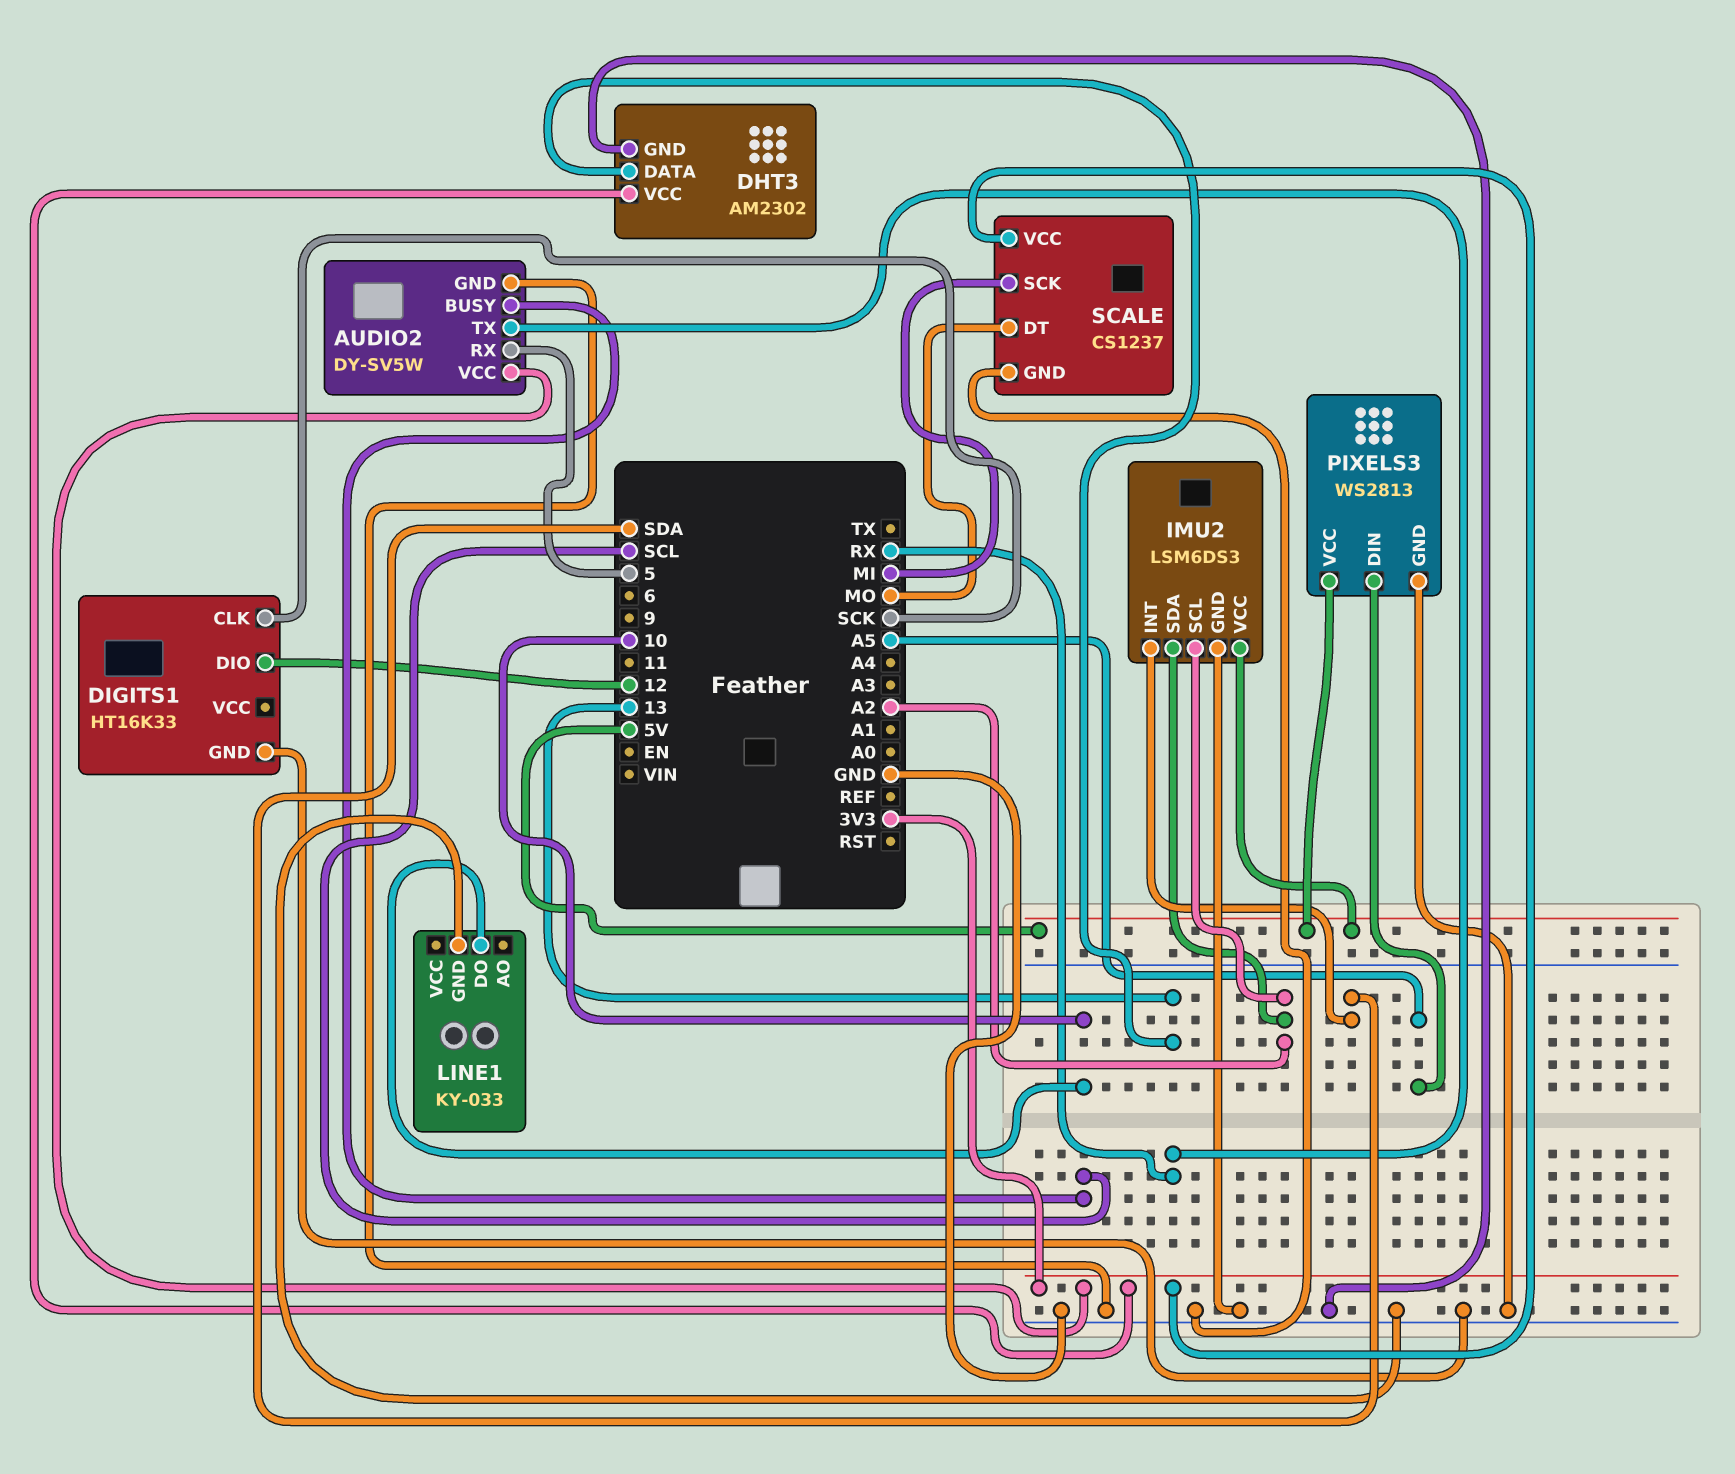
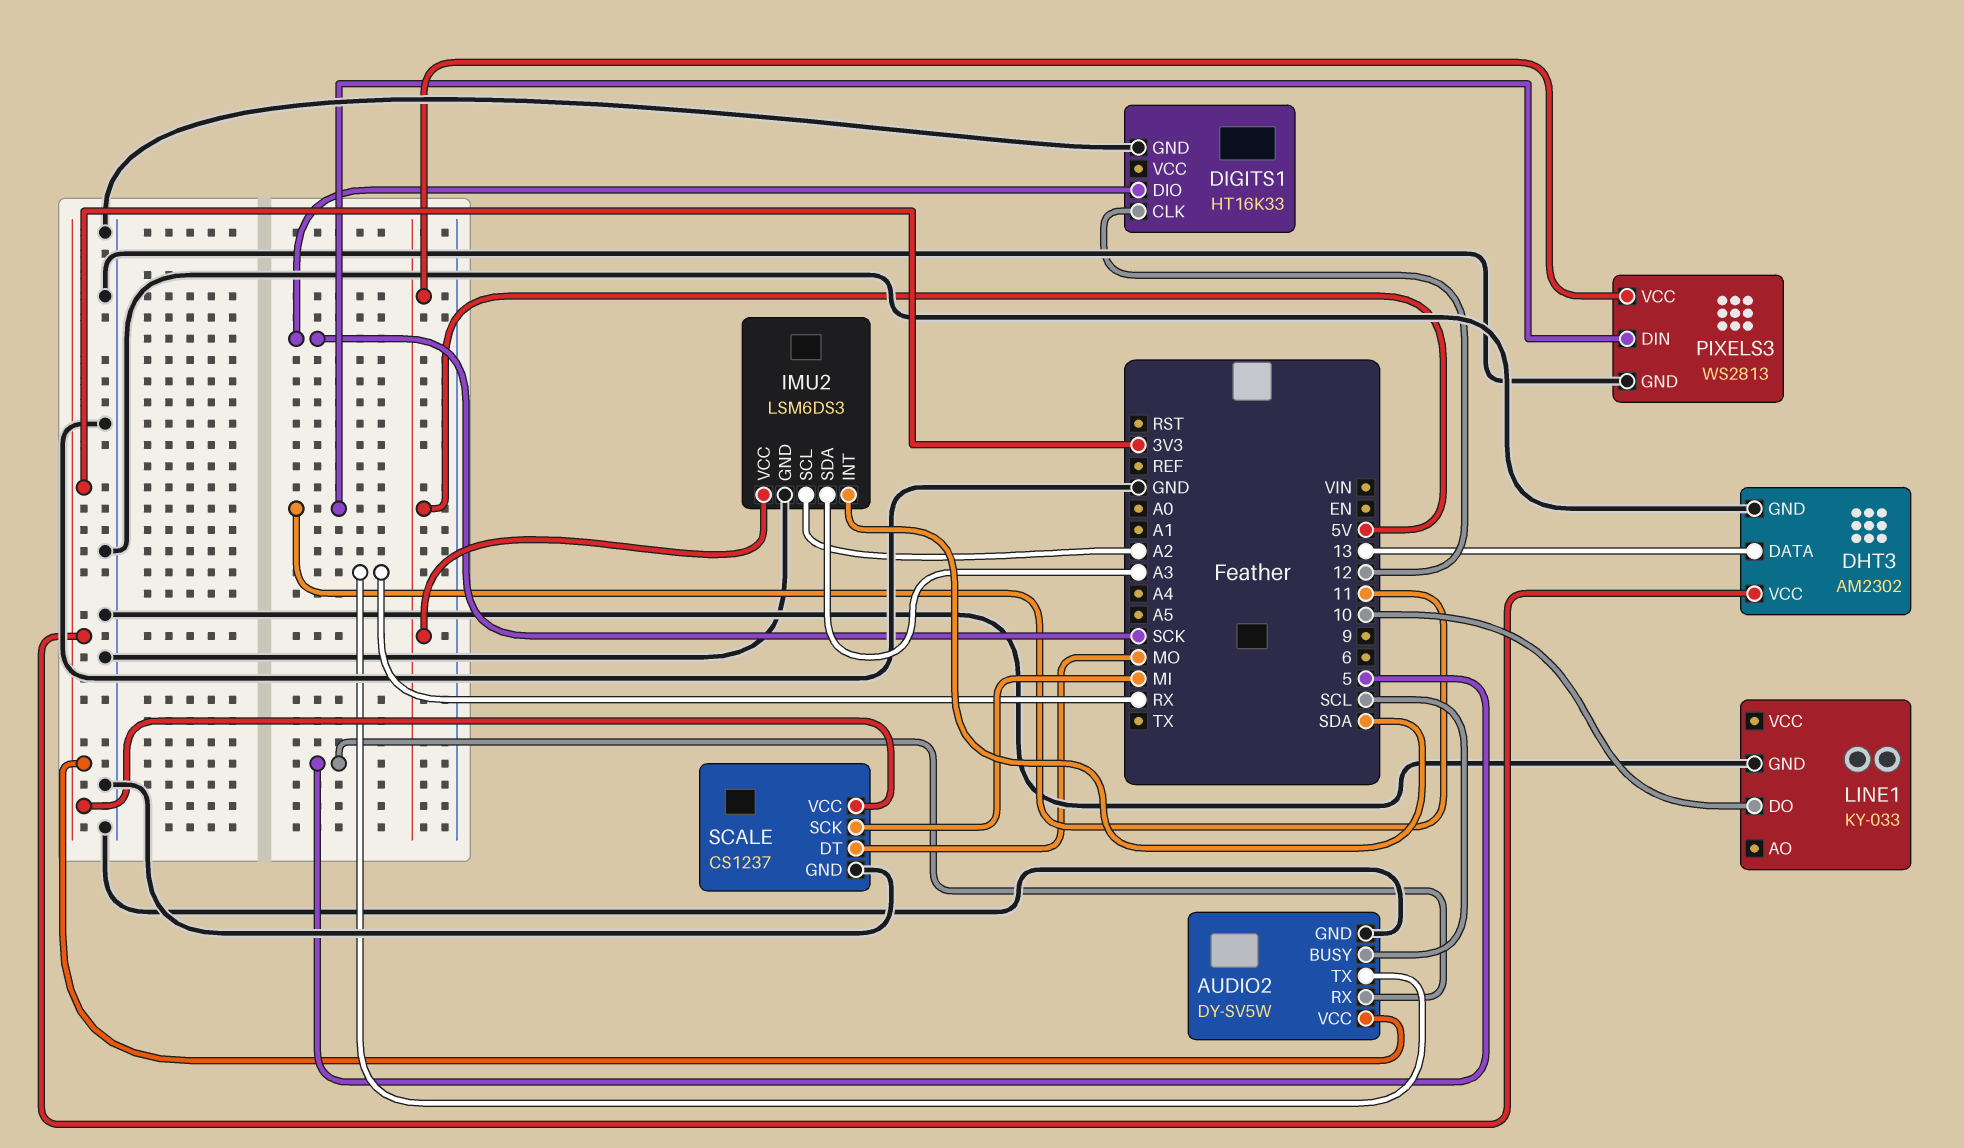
DIGITS1 pin CLK: SCK -> 12
DIGITS1 pin DIO: 12 -> SCK
IMU2 pin SDA: A2 -> A3
PIXELS3 pin DIN: A5 -> 11

